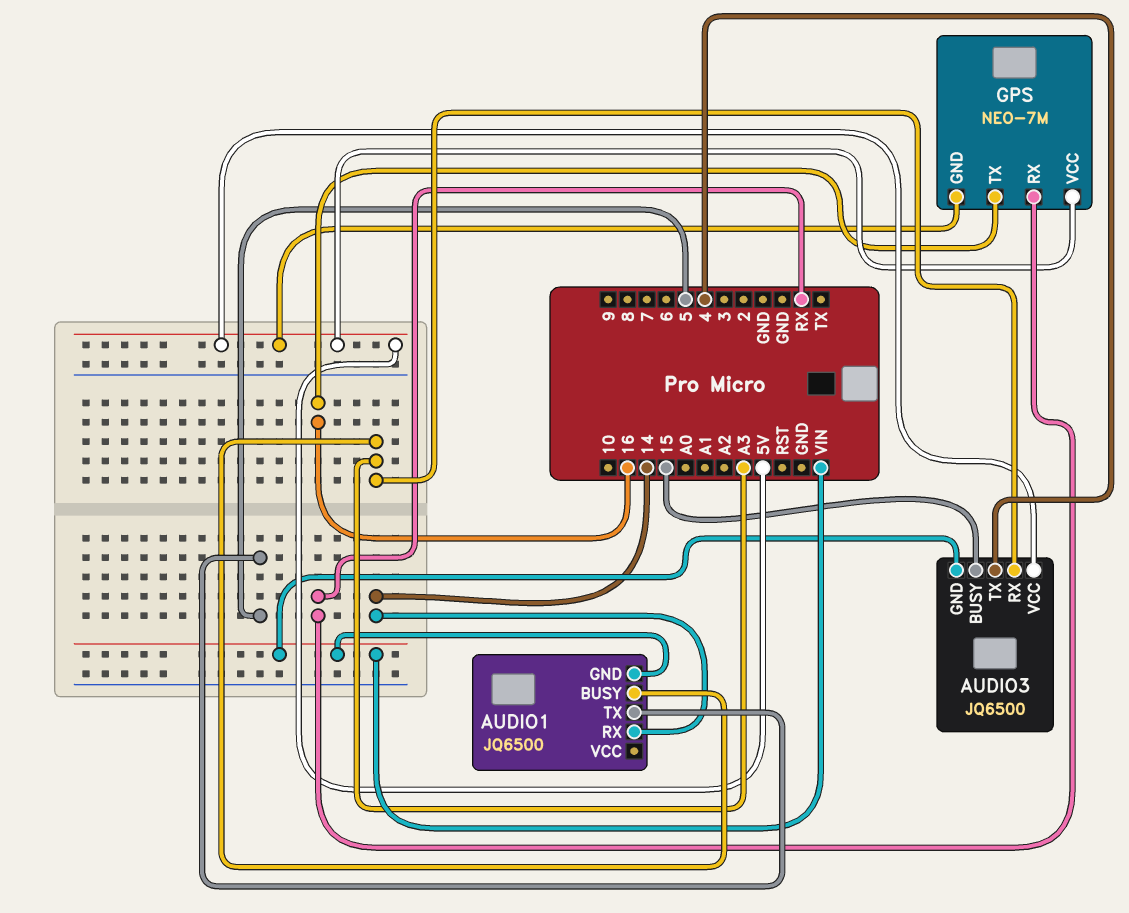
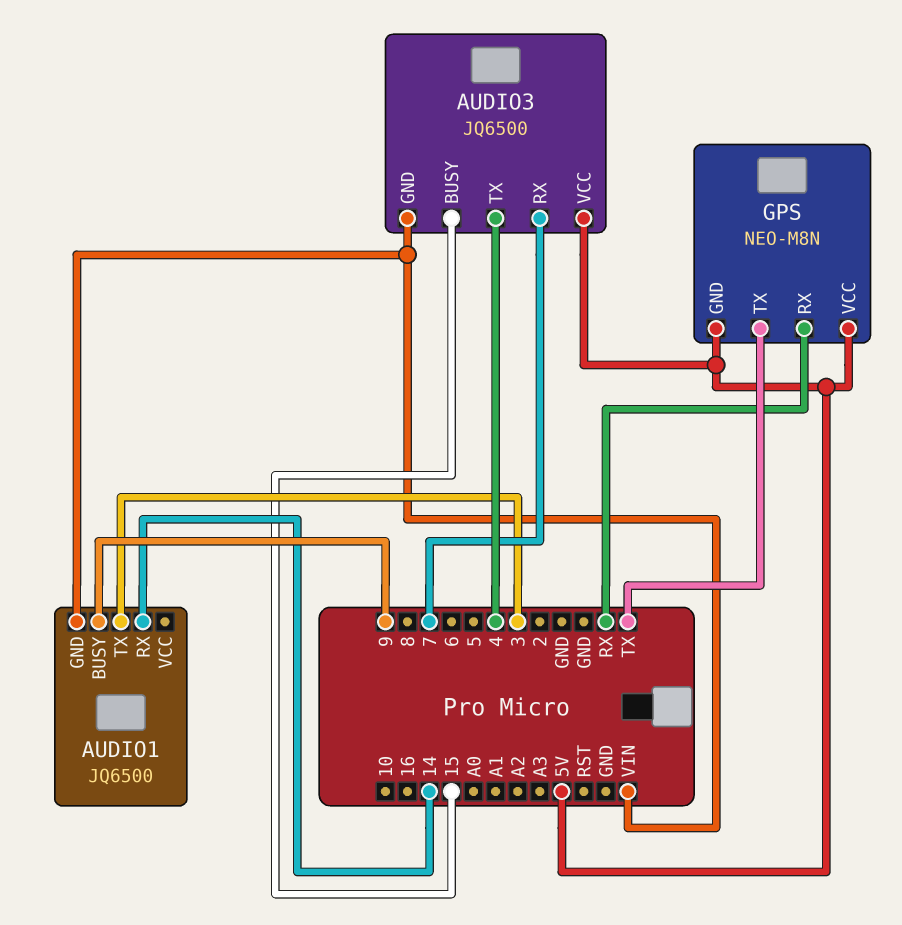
AUDIO1 pin BUSY: A3 -> 9
AUDIO1 pin TX: 5 -> 3
AUDIO3 pin RX: A3 -> 7
GPS: NEO-7M -> NEO-M8N
GPS pin TX: 16 -> TX

